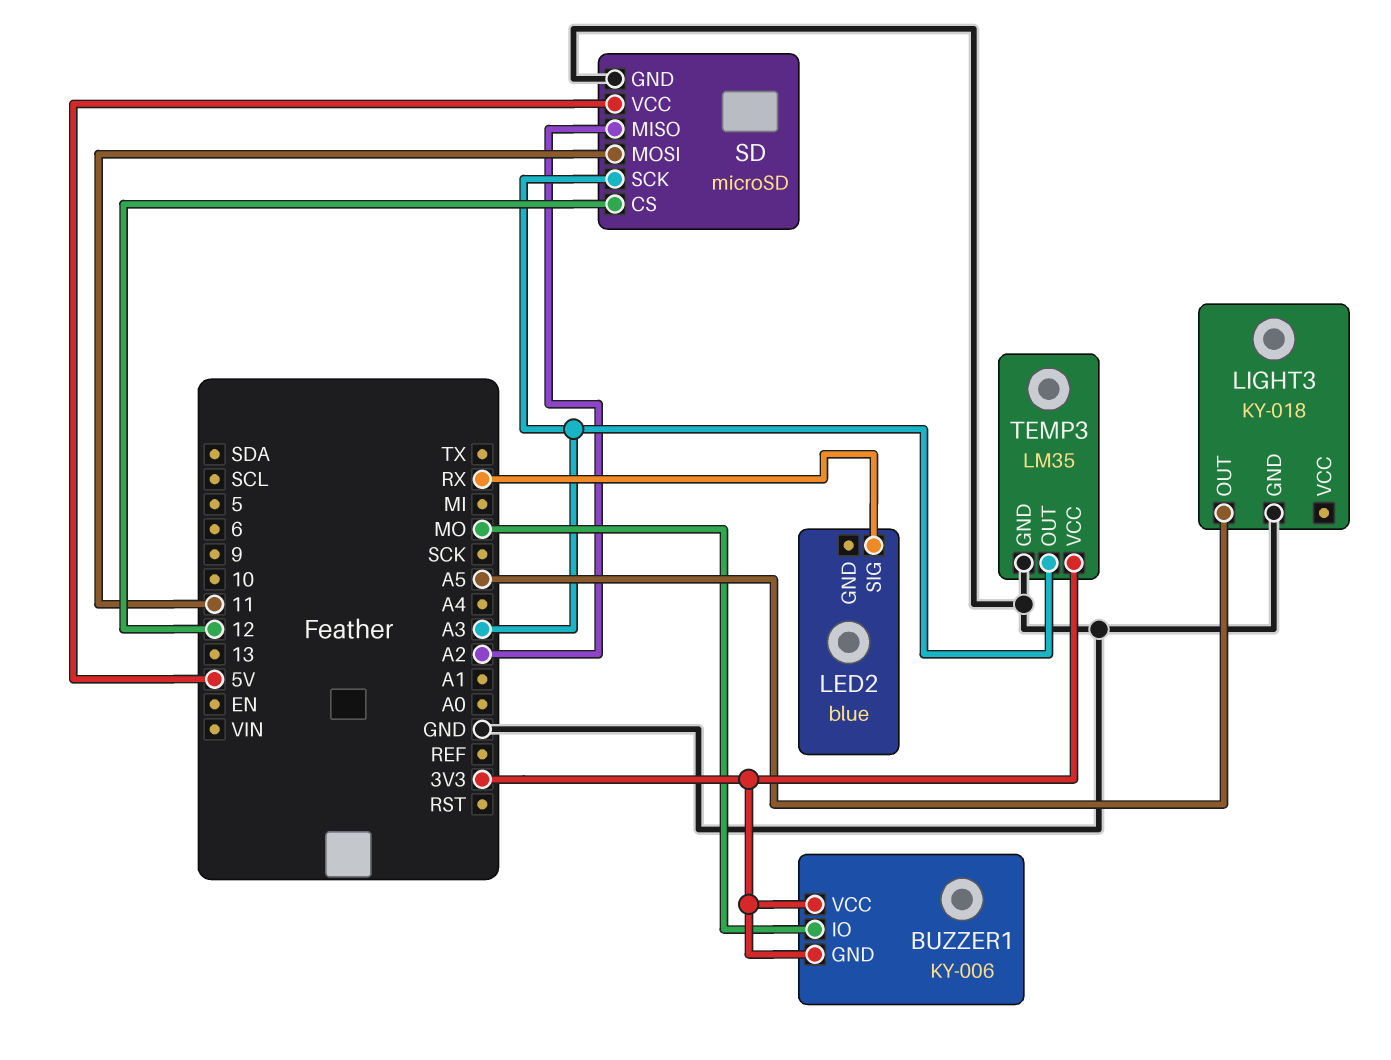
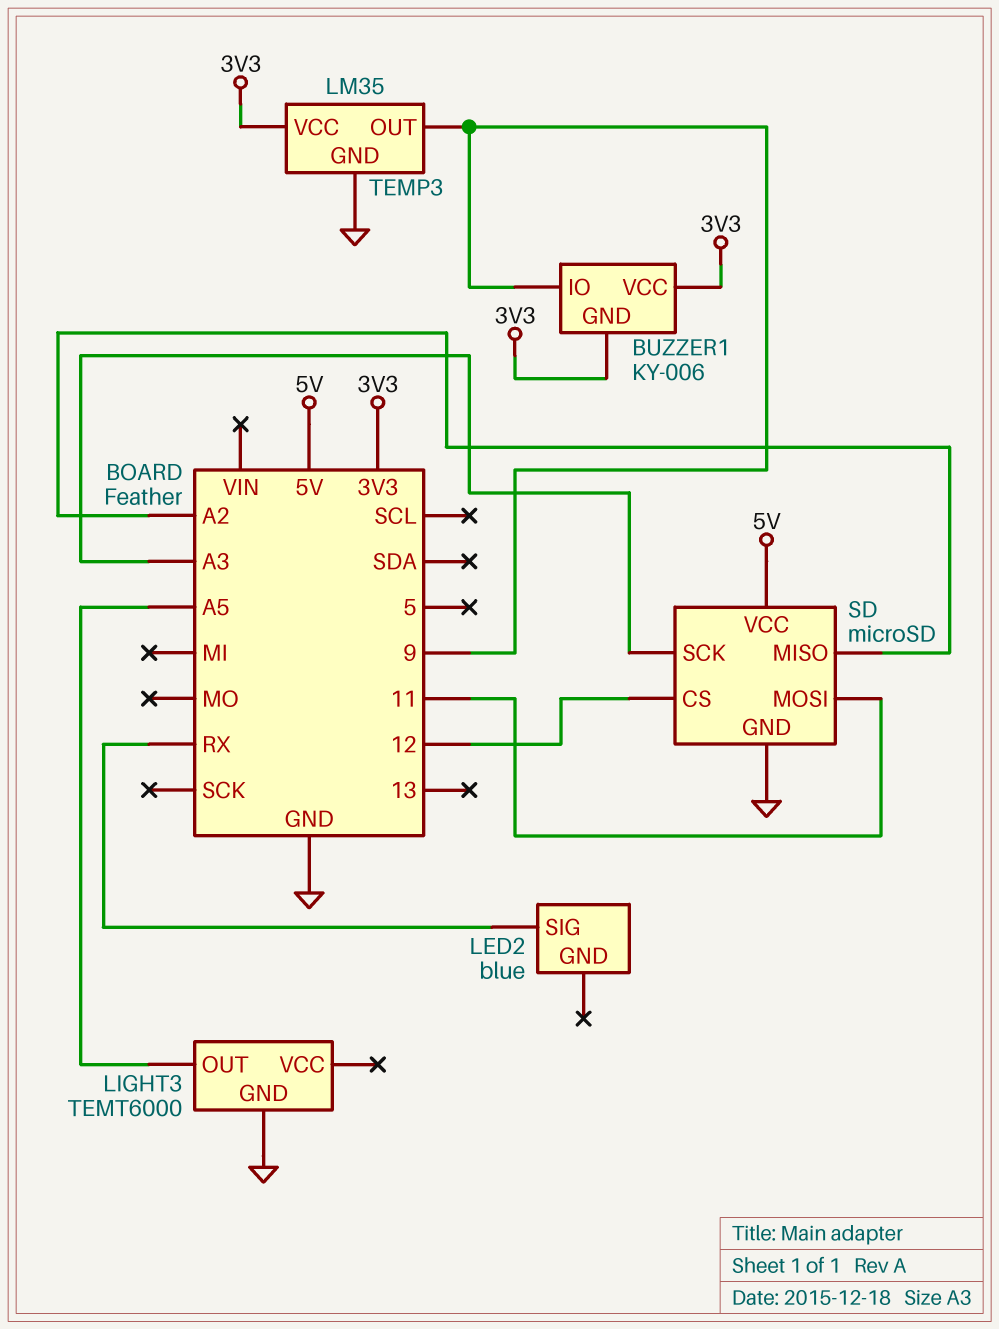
BUZZER1 pin IO: MO -> 9
LIGHT3: KY-018 -> TEMT6000
TEMP3 pin OUT: A3 -> 9

